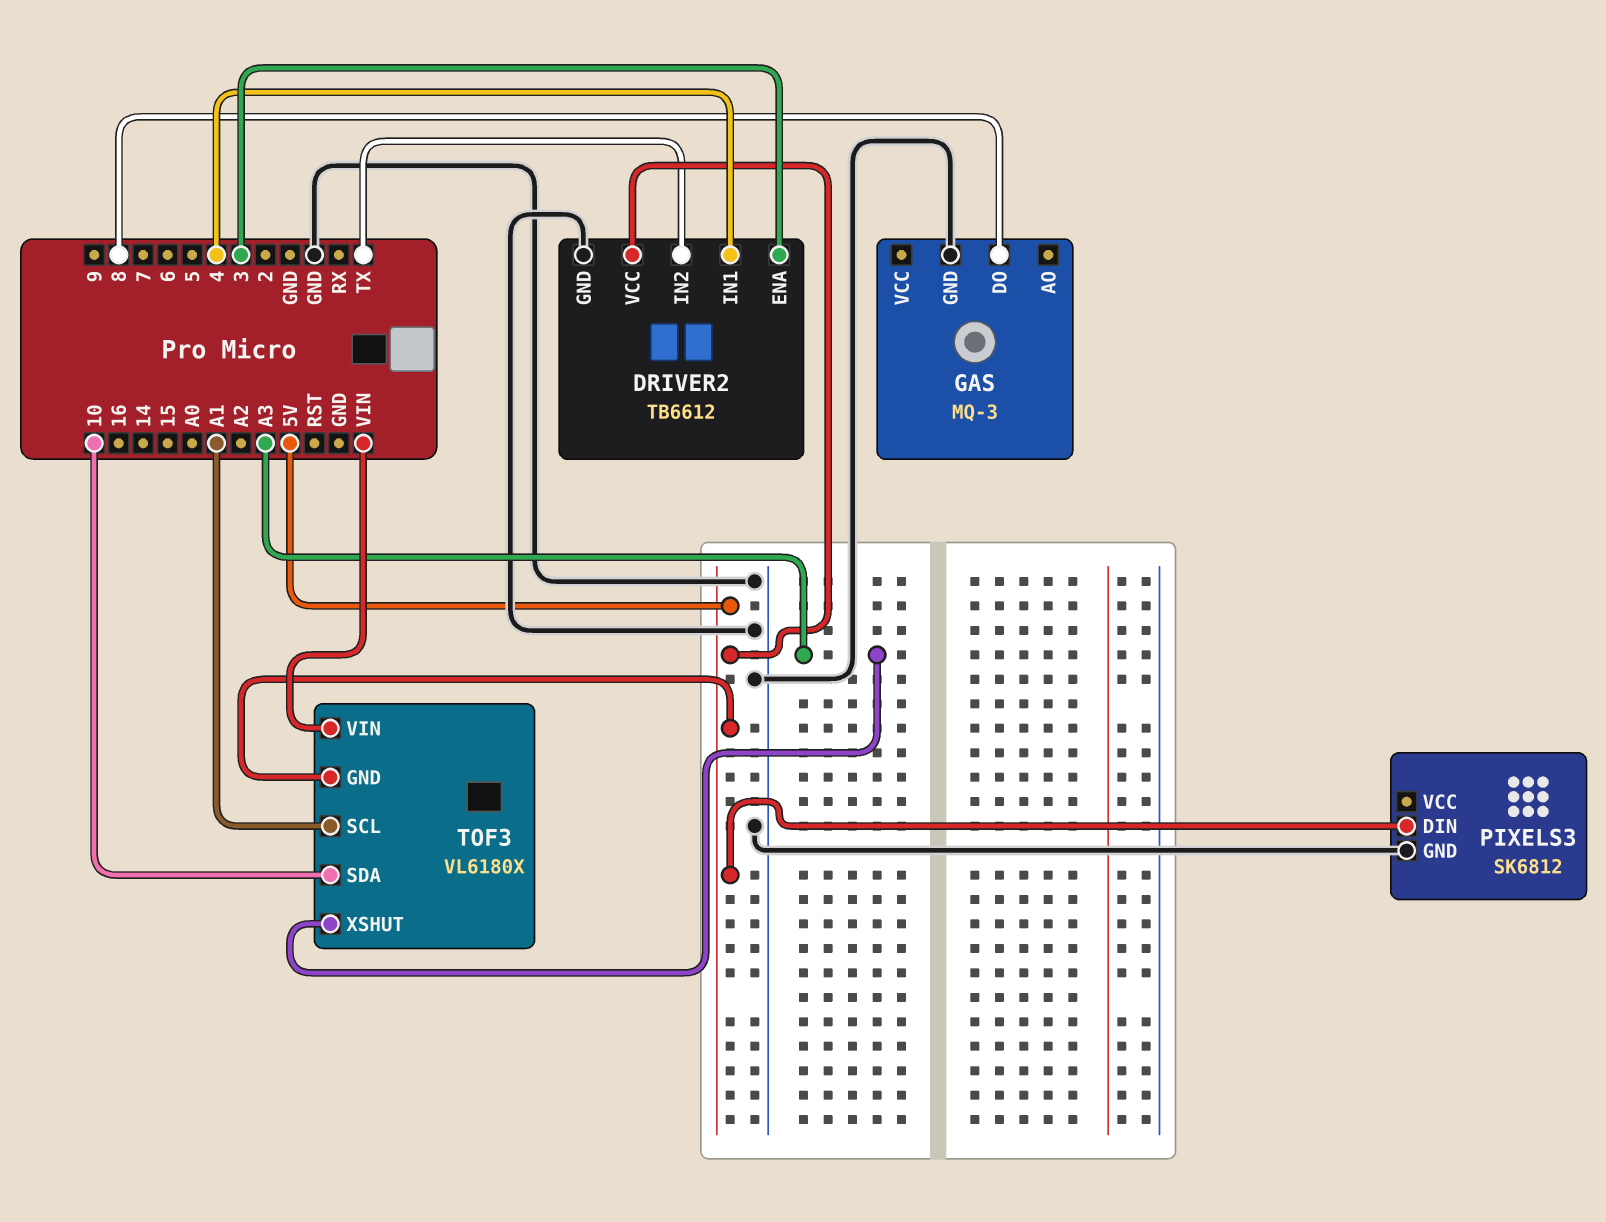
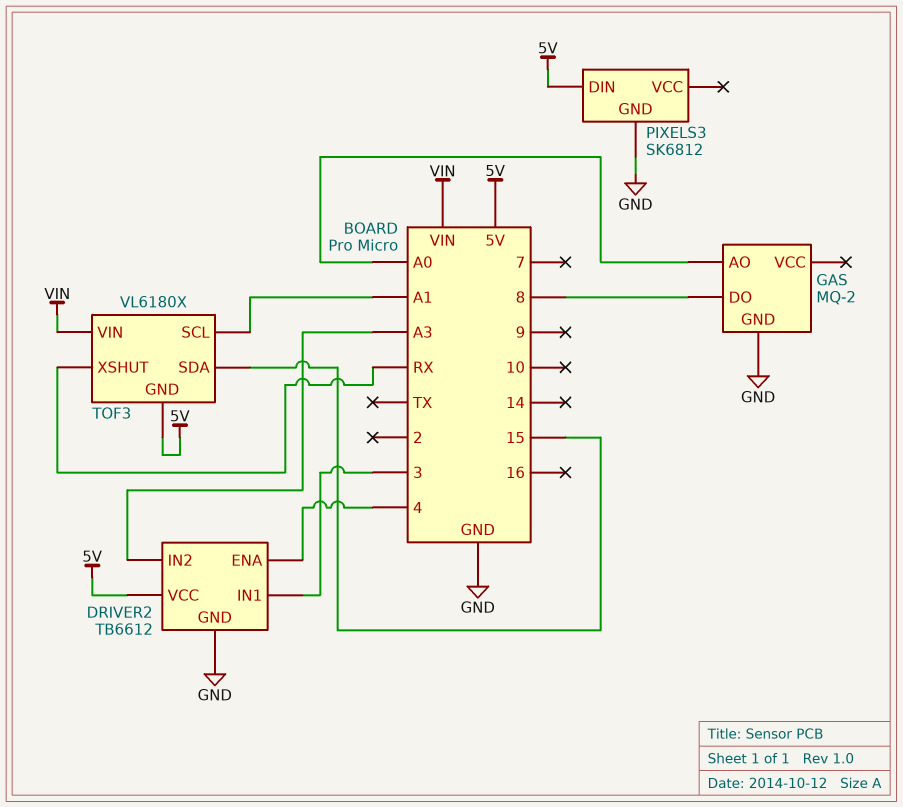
DRIVER2 pin ENA: 3 -> 4
DRIVER2 pin IN1: 4 -> 3
DRIVER2 pin IN2: TX -> A3
GAS: MQ-3 -> MQ-2
GAS pin AO: none -> A0
TOF3 pin SDA: 10 -> 15
TOF3 pin XSHUT: A3 -> RX

